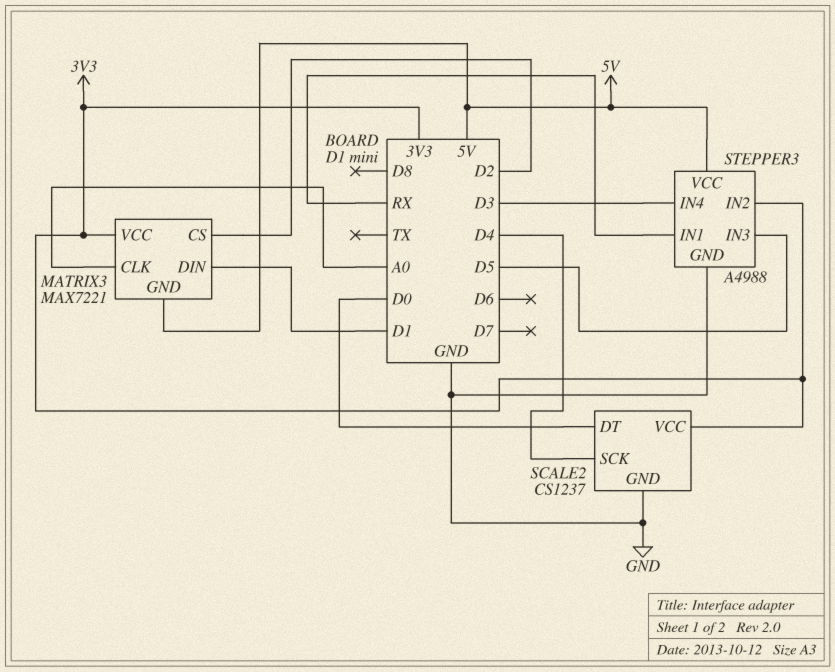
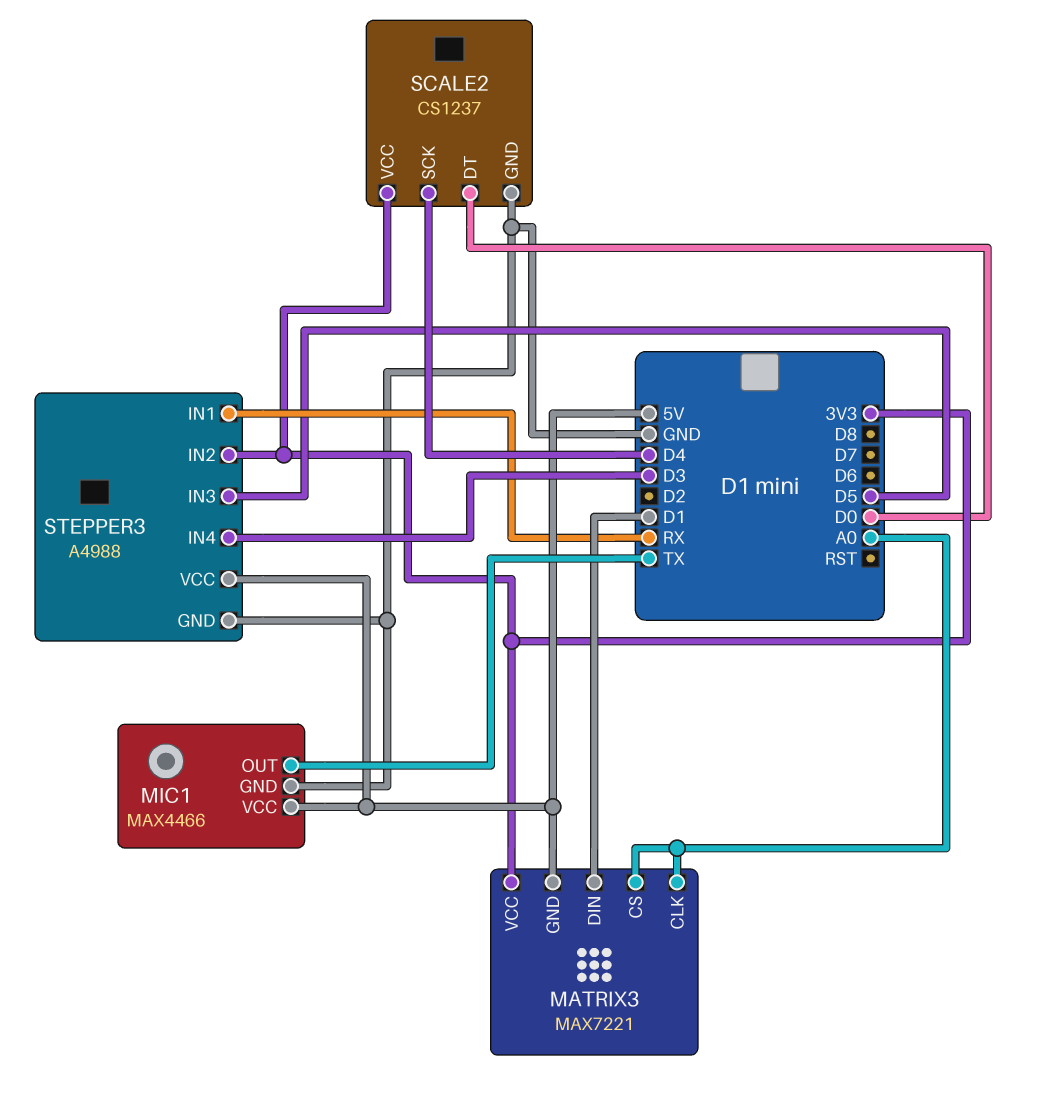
MATRIX3 pin CS: D2 -> A0
MIC1: none -> MAX4466
MIC1 pin GND: none -> GND
MIC1 pin OUT: none -> TX
MIC1 pin VCC: none -> 5V

